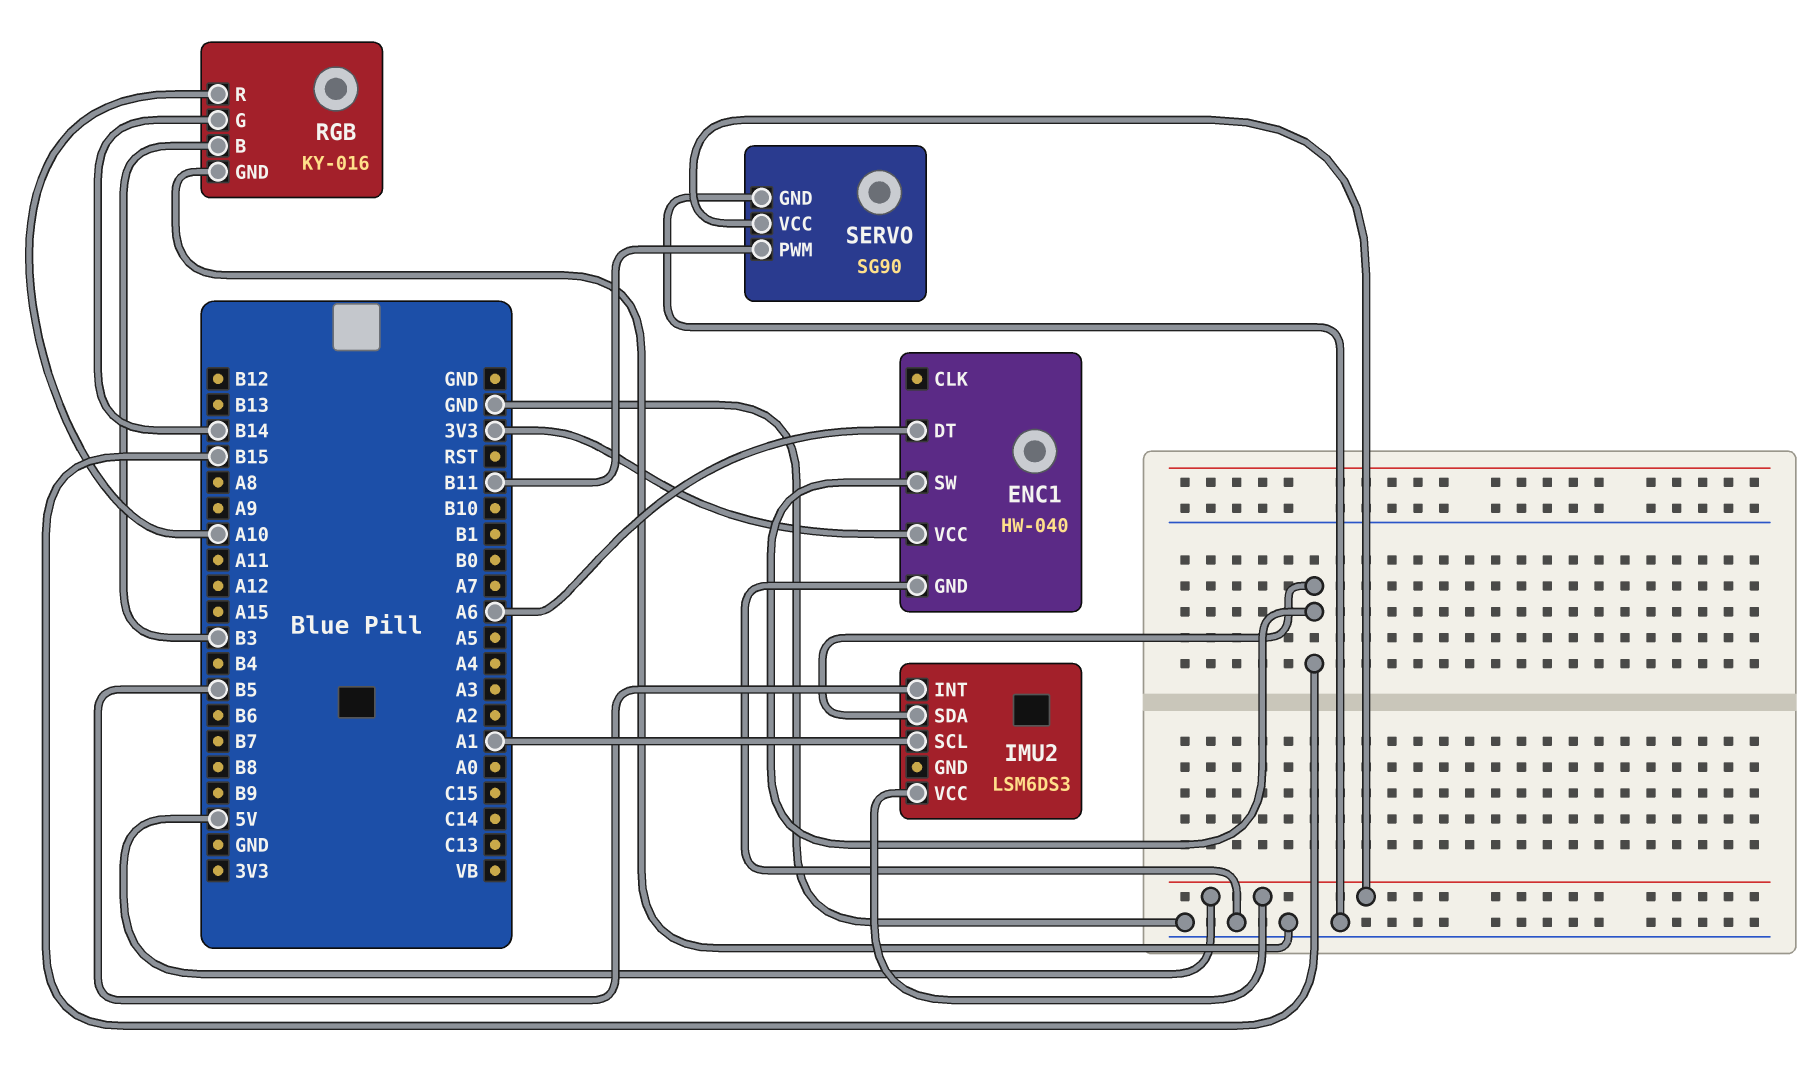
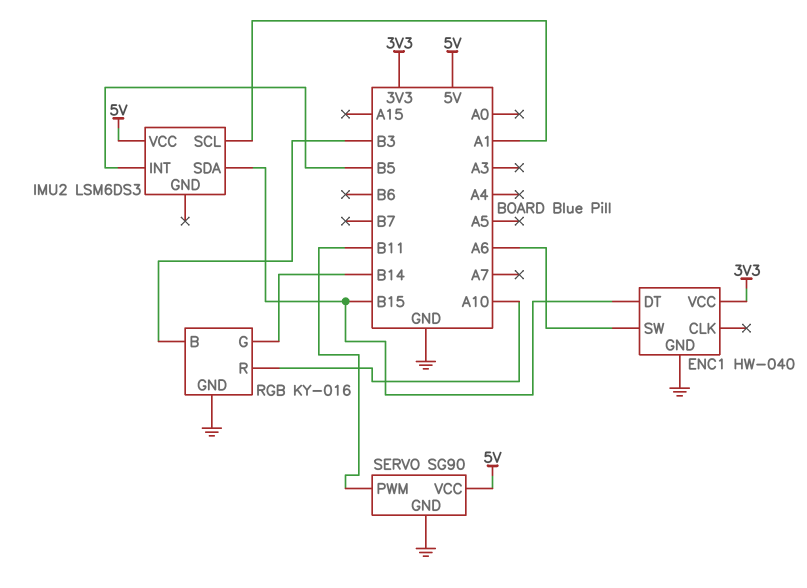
ENC1 pin DT: A6 -> B15
ENC1 pin SW: B15 -> A6

